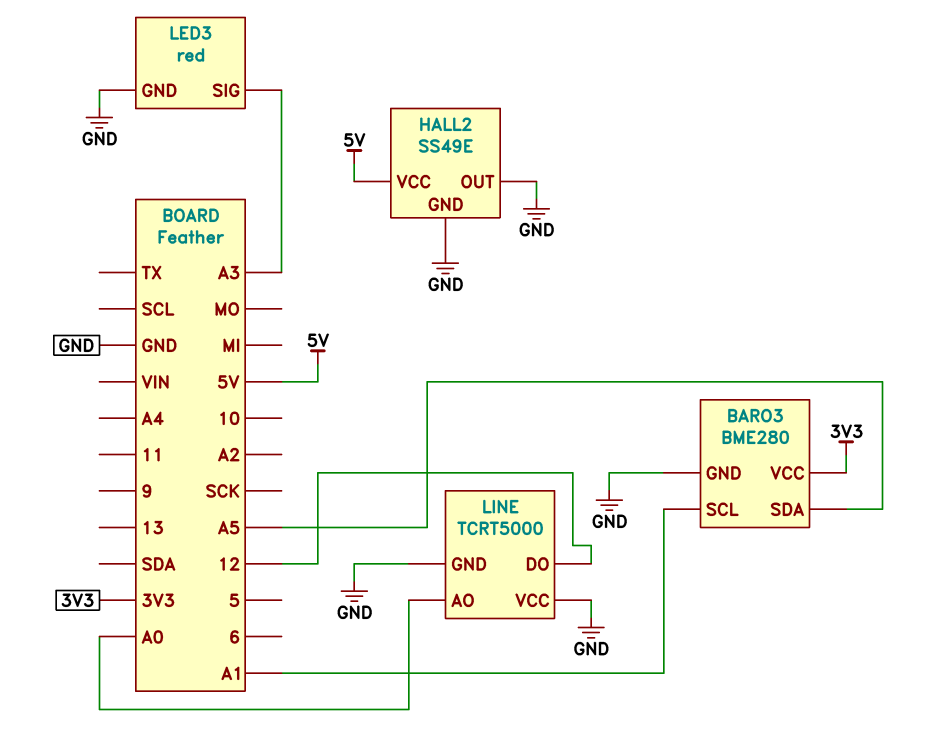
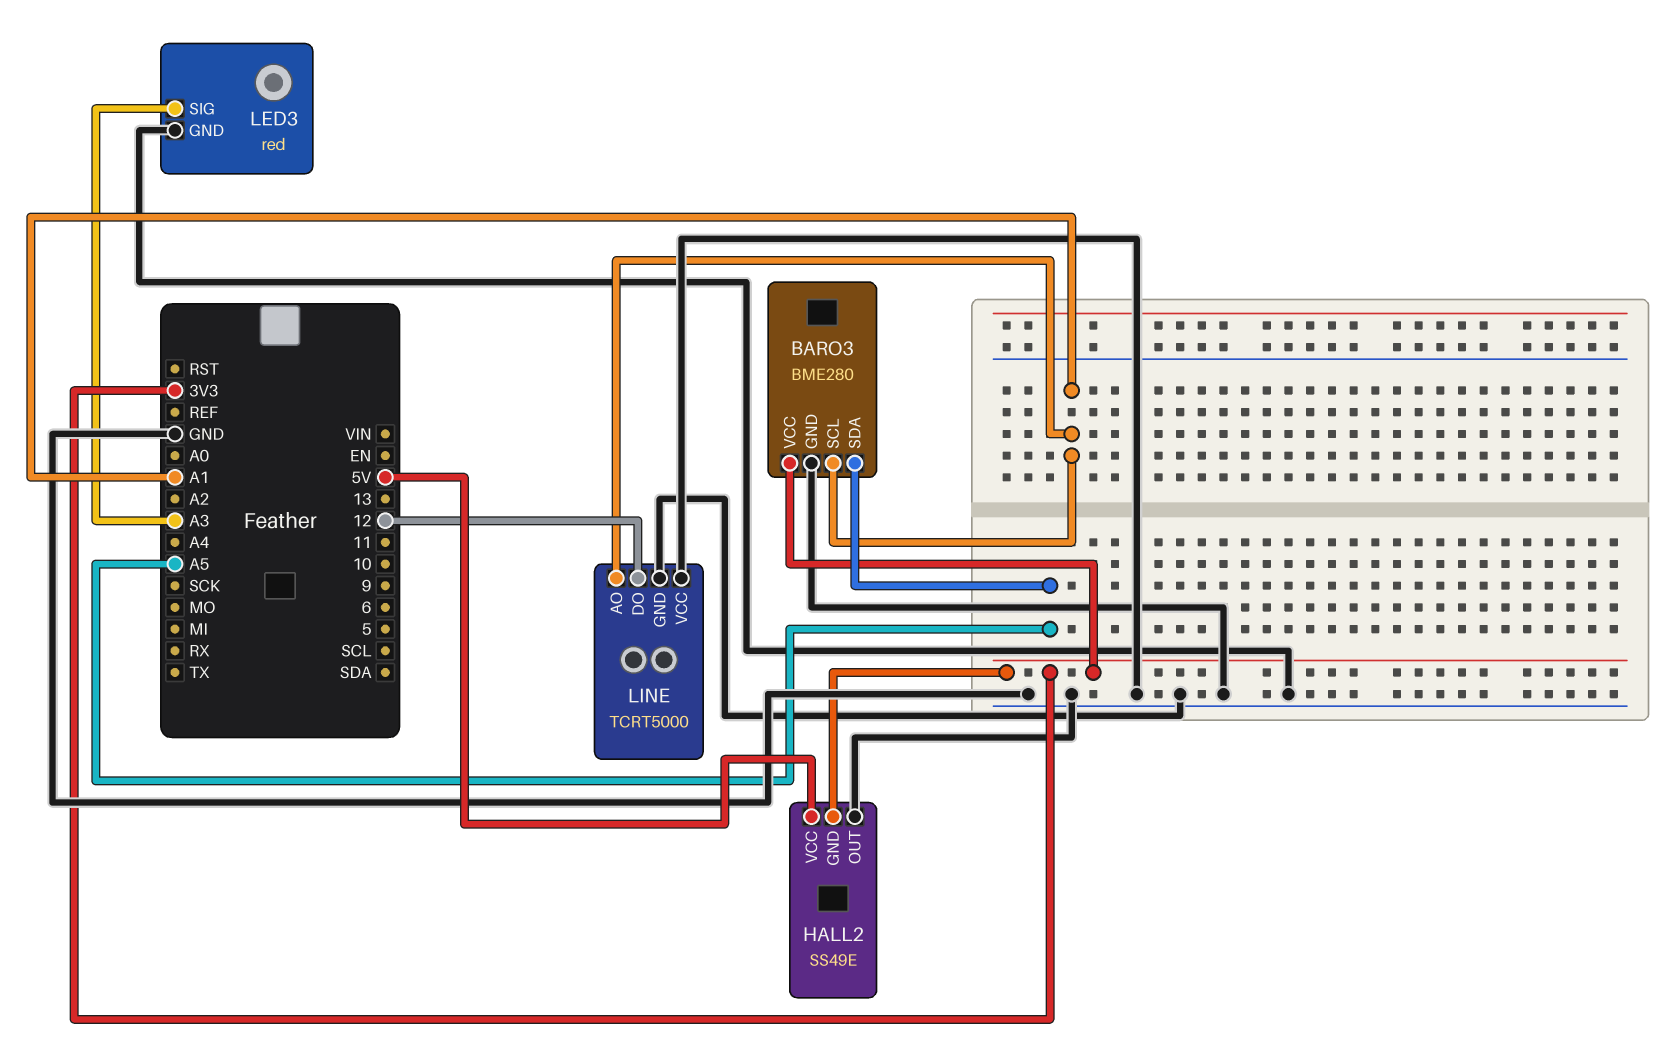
HALL2 pin GND: GND -> 3V3
LINE pin AO: A0 -> A1

